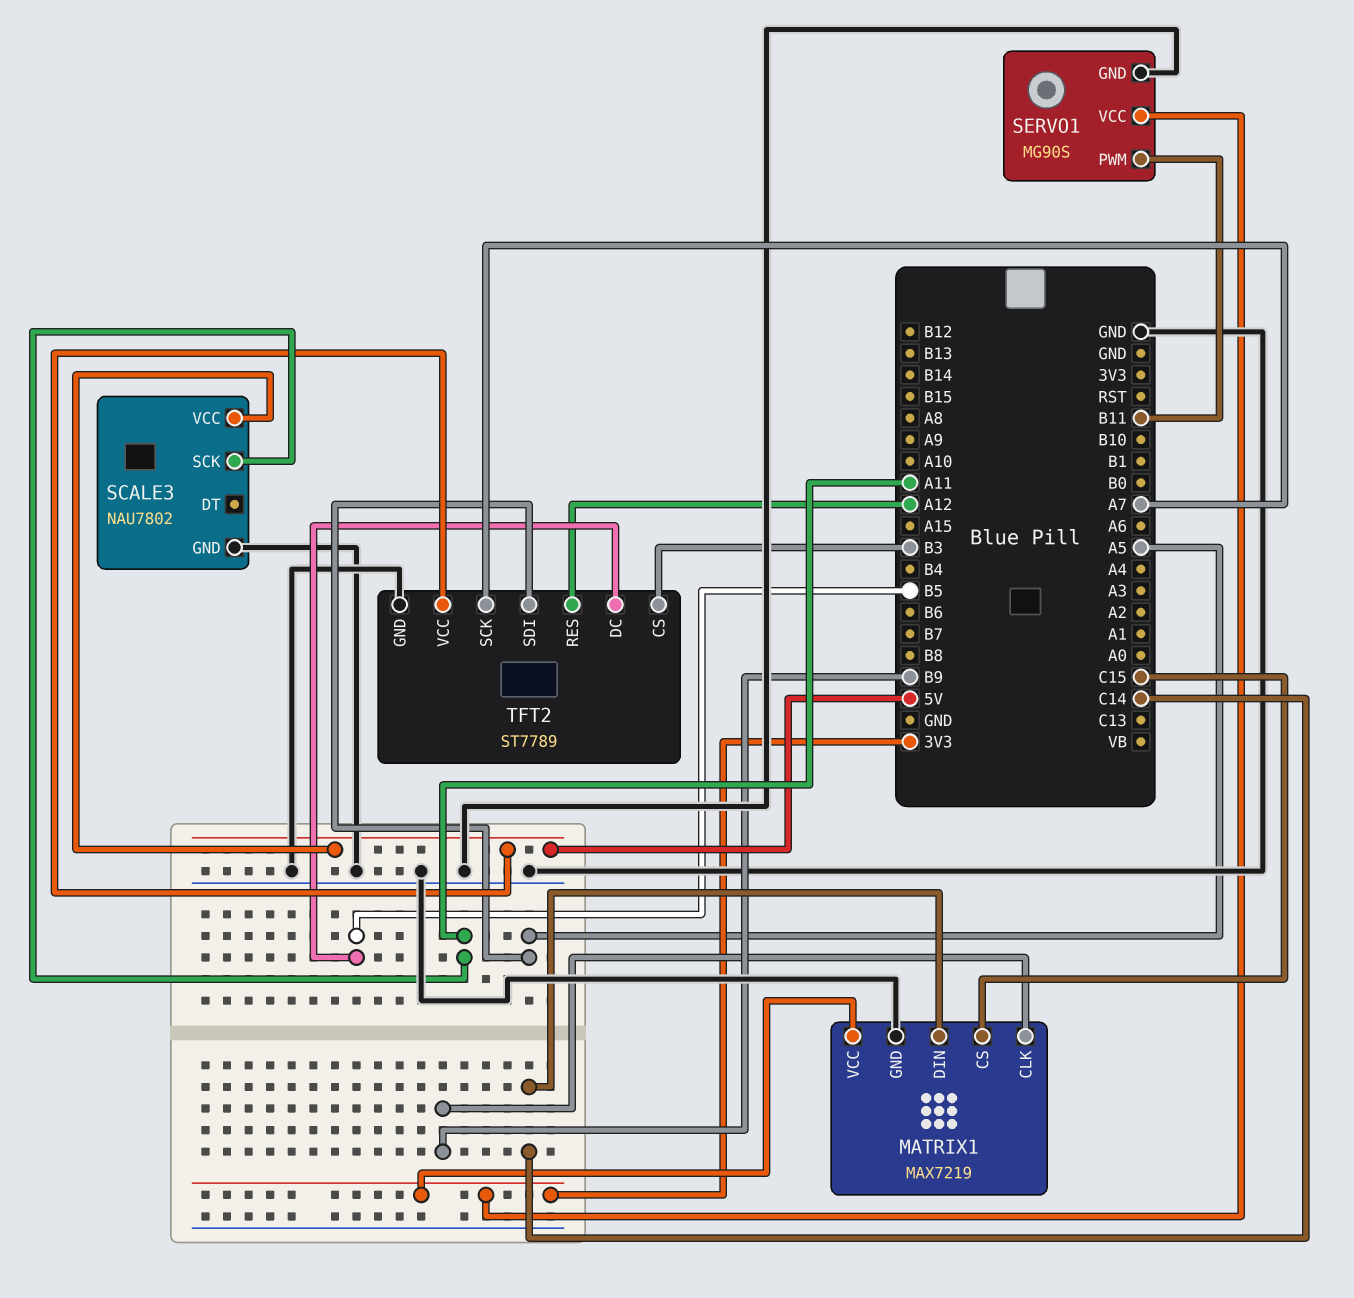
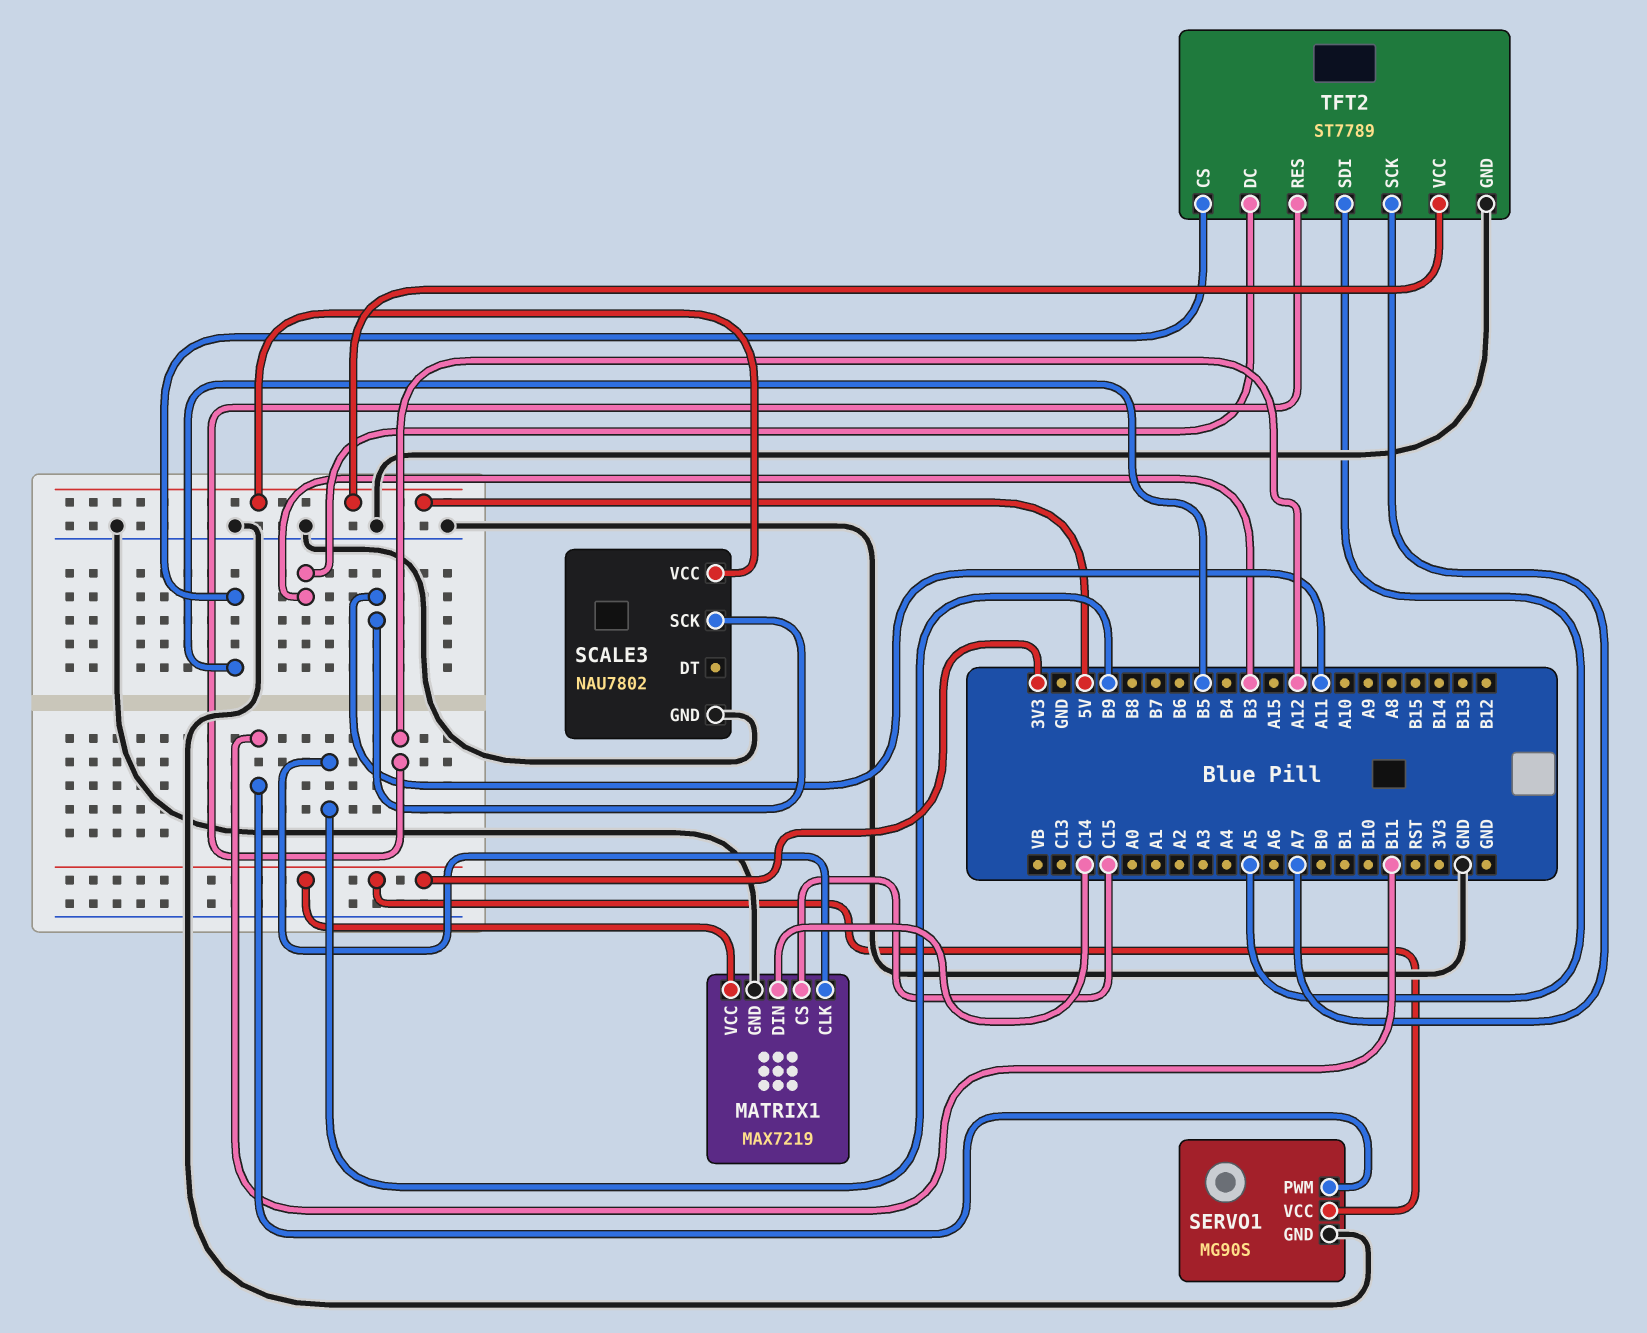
TFT2 pin CS: B3 -> B5
TFT2 pin DC: B5 -> B3

